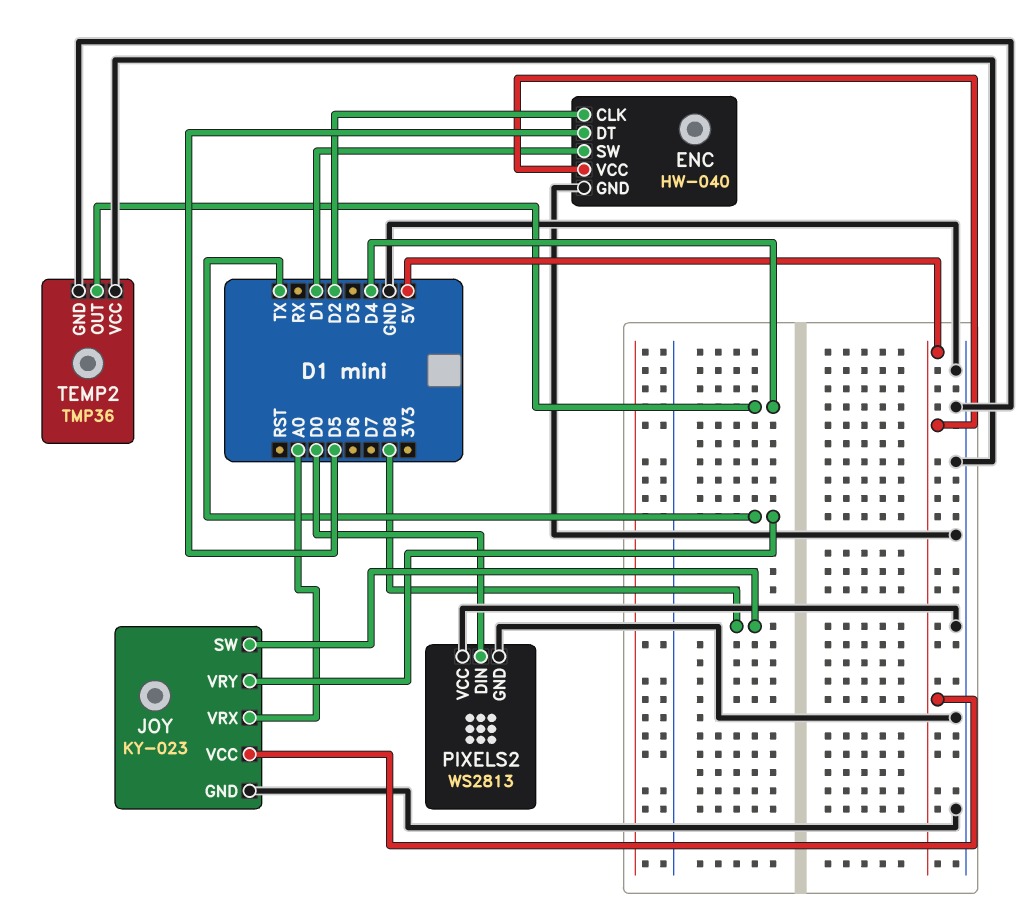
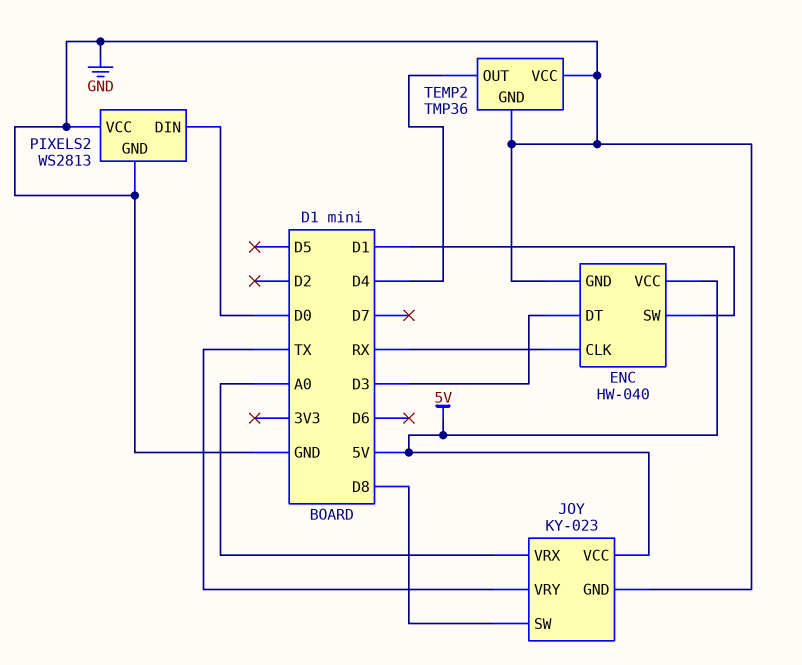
ENC pin CLK: D2 -> RX
ENC pin DT: D5 -> D3

